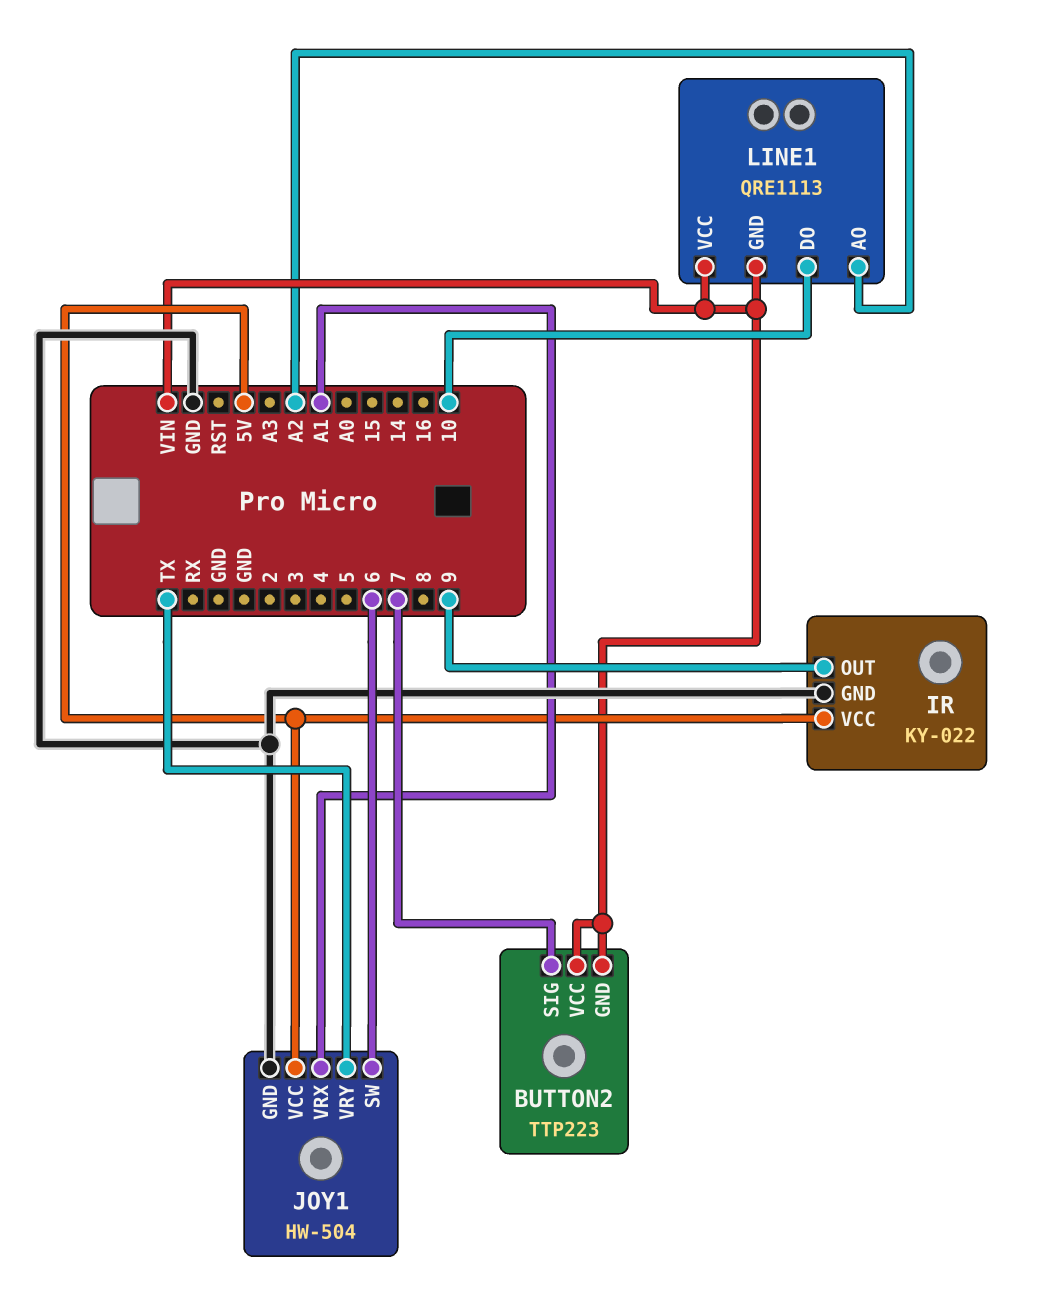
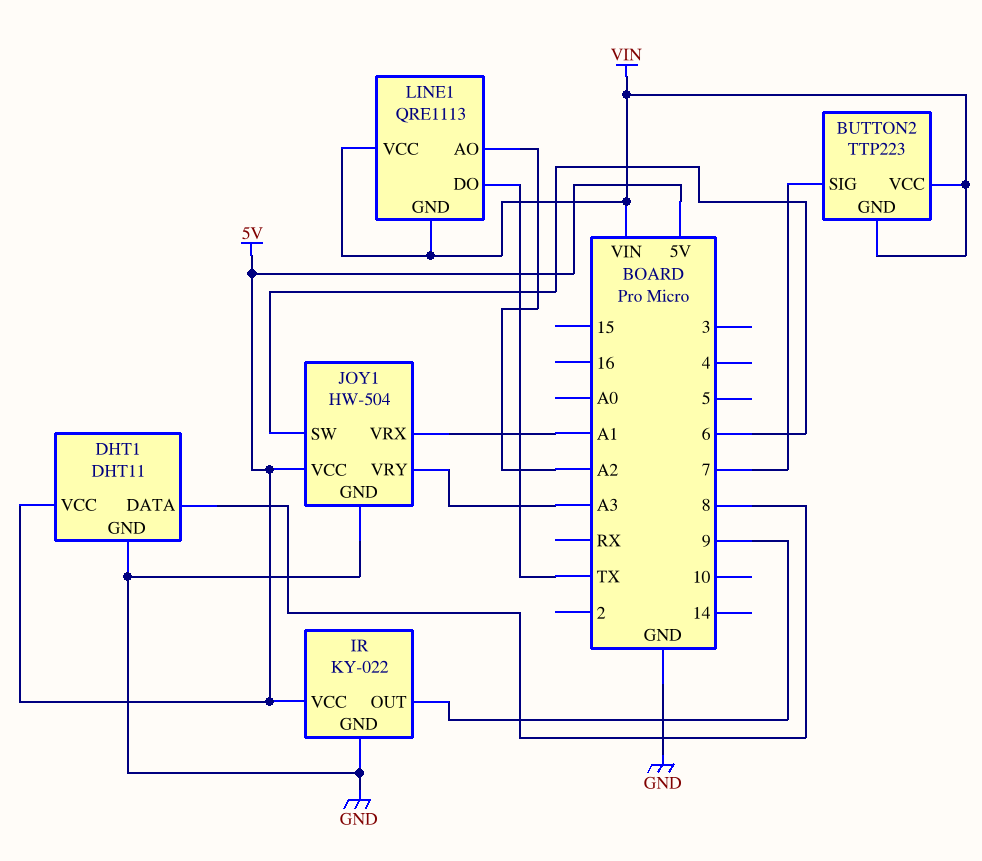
DHT1: none -> DHT11
DHT1 pin DATA: none -> 8
DHT1 pin GND: none -> GND
DHT1 pin VCC: none -> 5V
JOY1 pin VRY: TX -> A3
LINE1 pin DO: 10 -> TX

